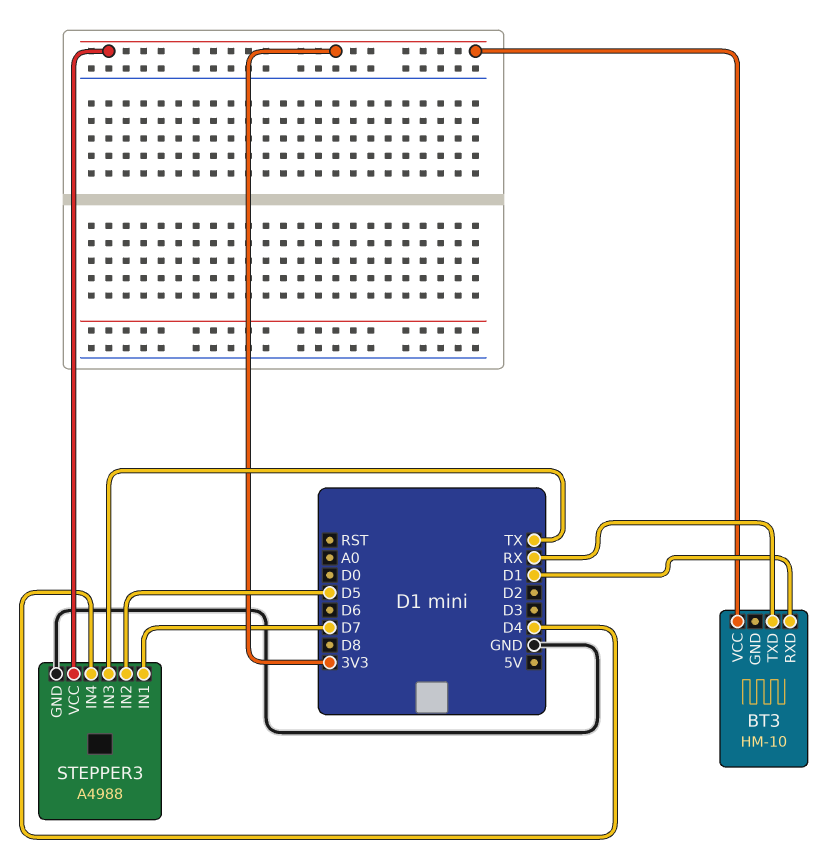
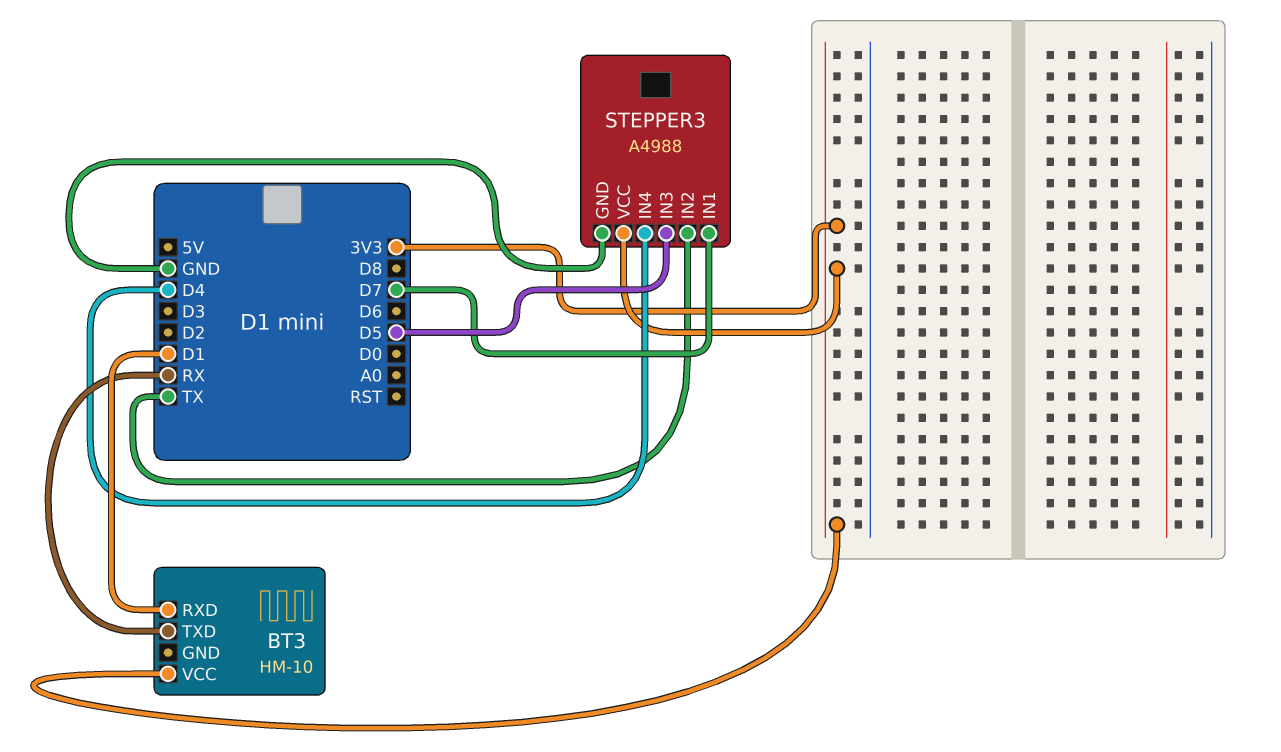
STEPPER3 pin IN2: D5 -> TX
STEPPER3 pin IN3: TX -> D5

